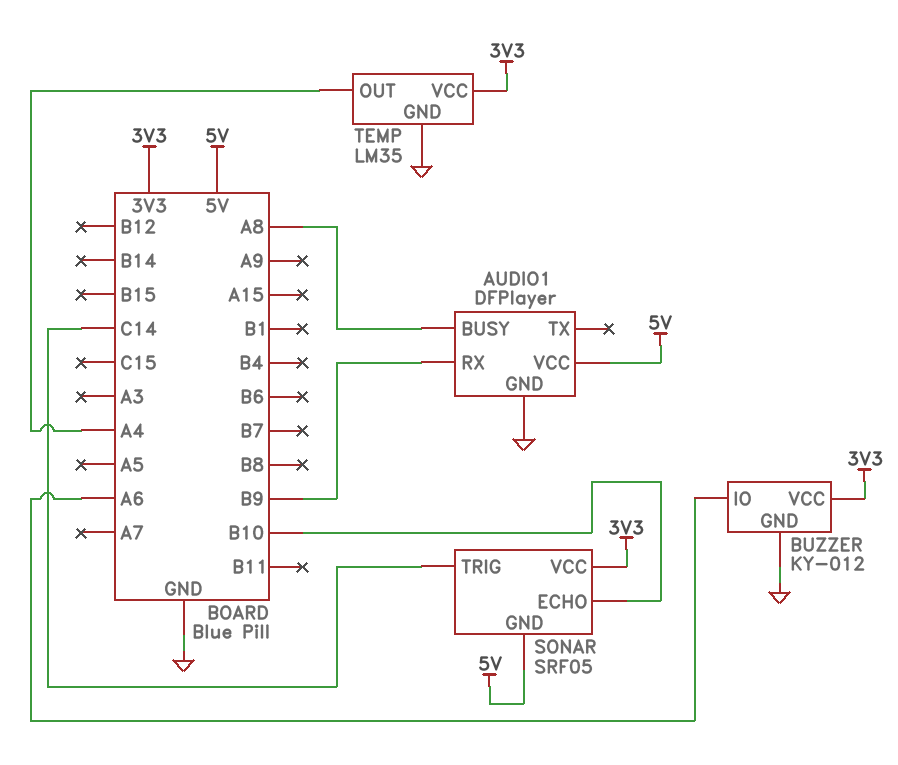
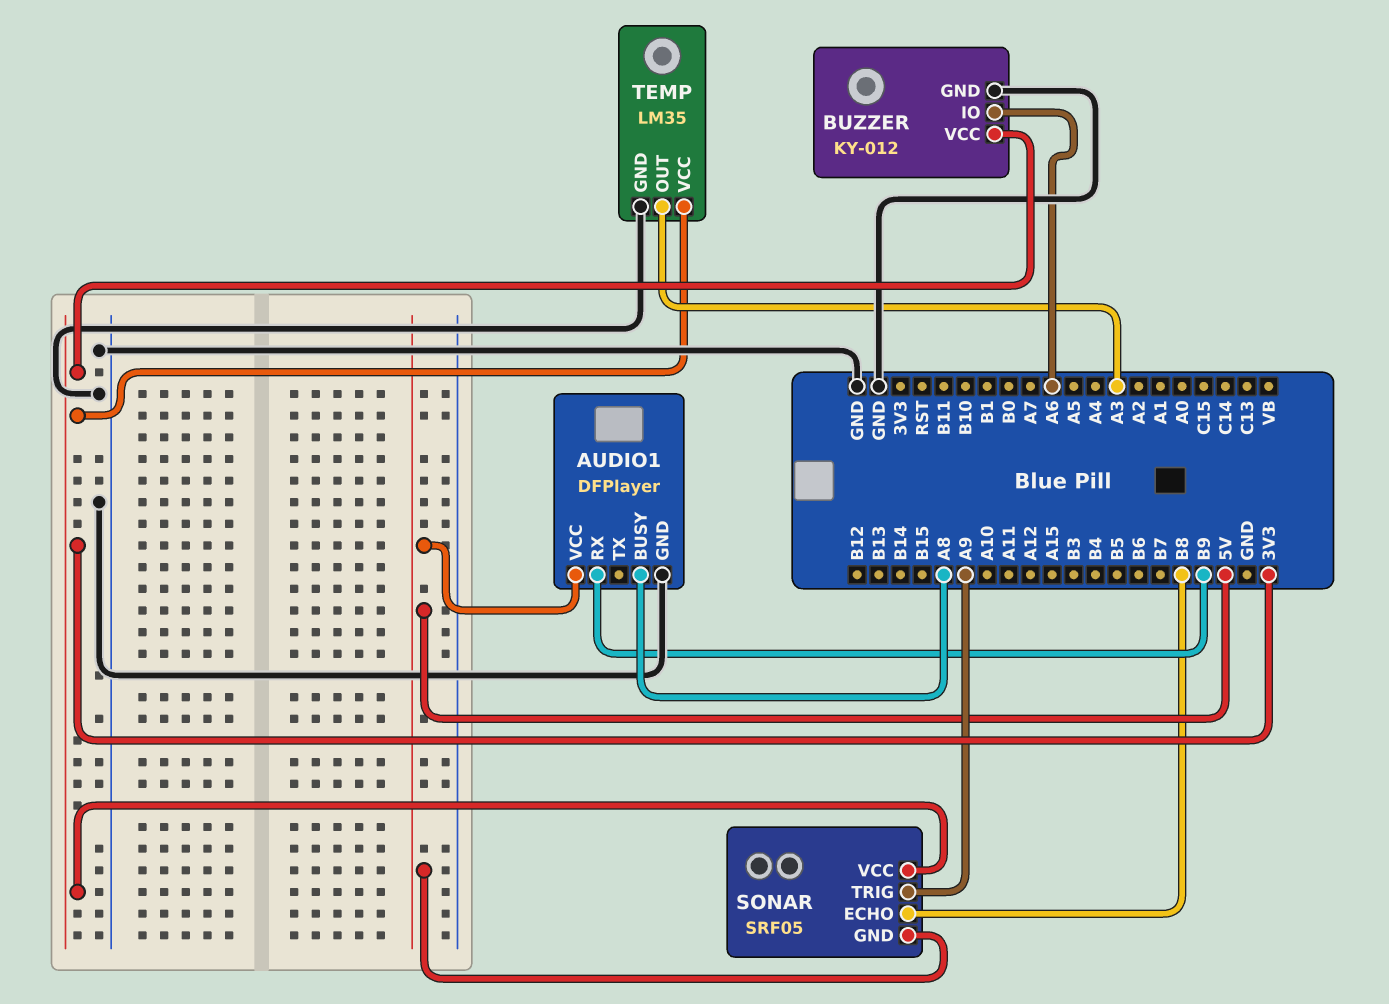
SONAR pin ECHO: B10 -> B8
SONAR pin TRIG: C14 -> A9
TEMP pin OUT: A4 -> A3

